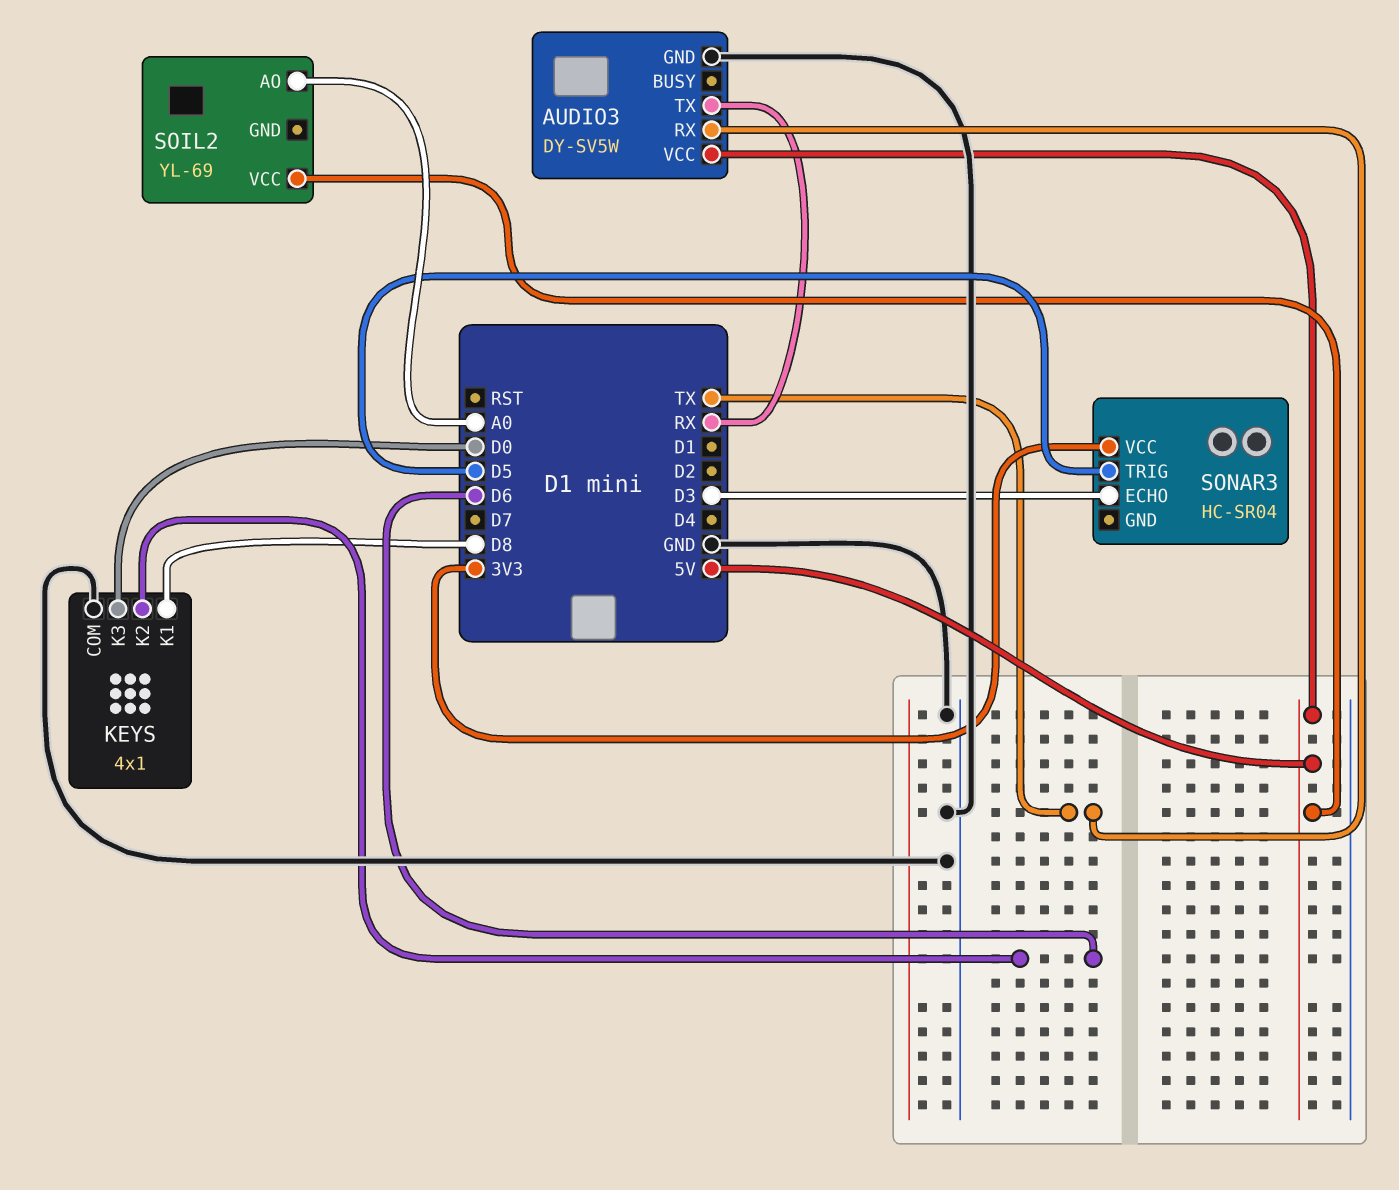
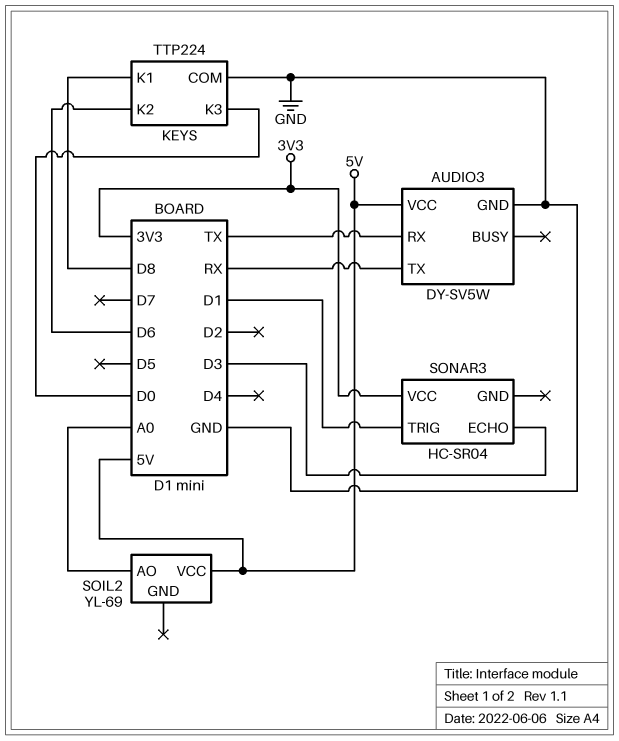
KEYS: 4x1 -> TTP224
SONAR3 pin TRIG: D5 -> D1

